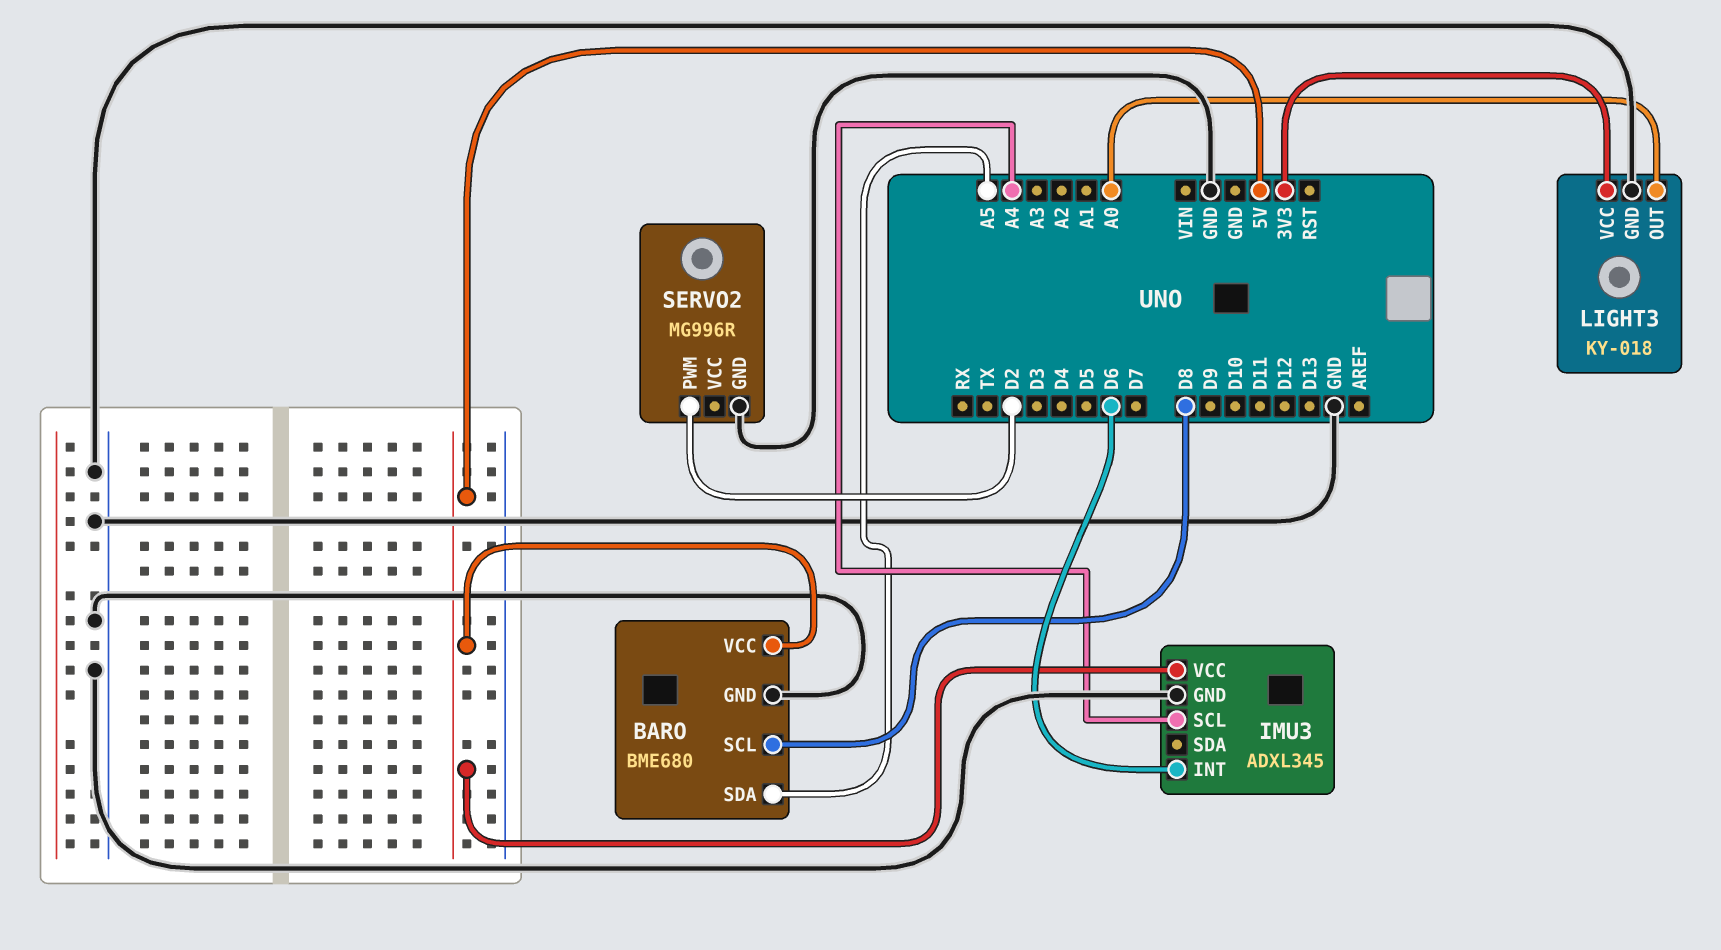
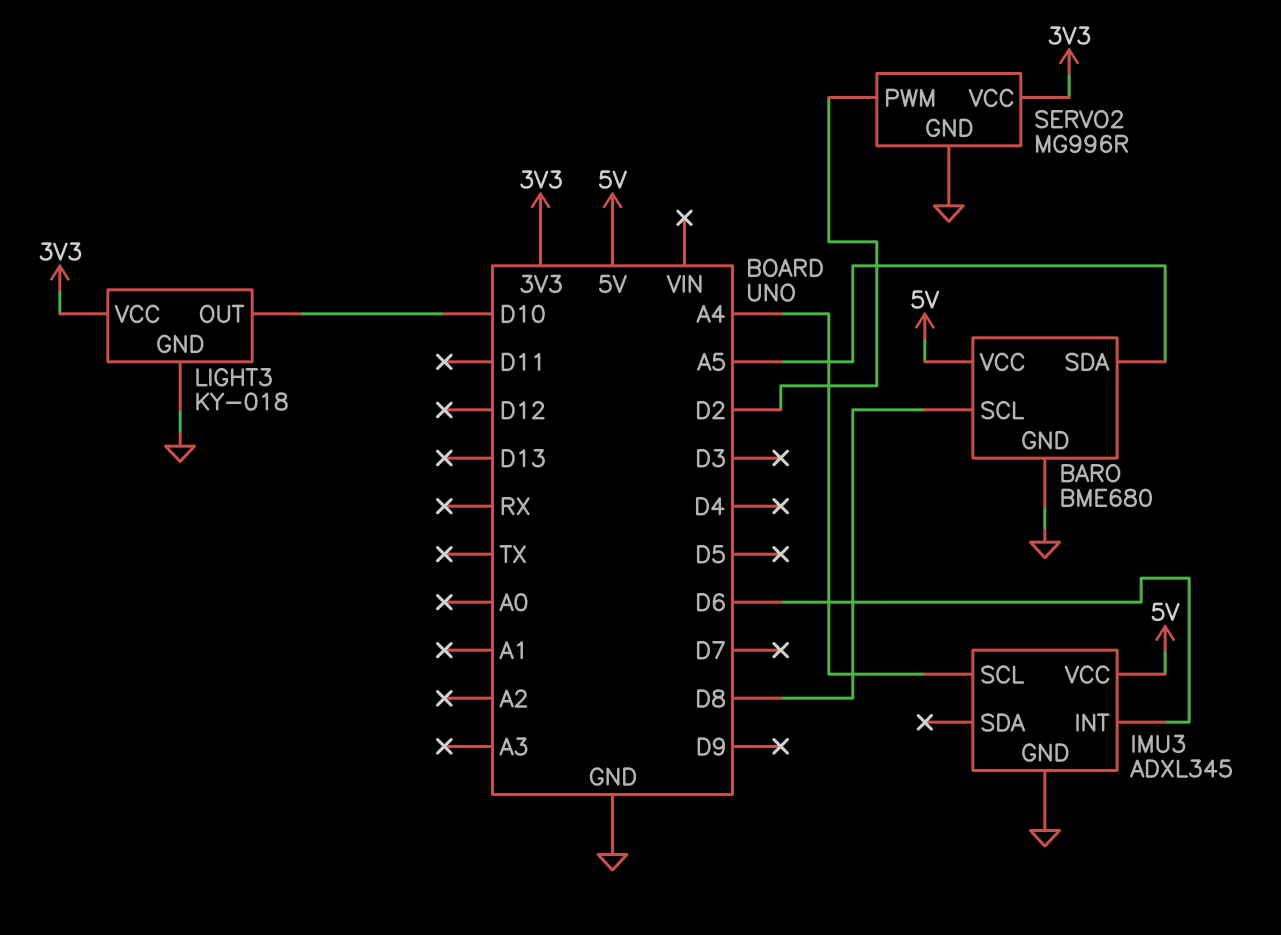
LIGHT3 pin OUT: A0 -> D10
SERVO2 pin VCC: none -> 3V3

